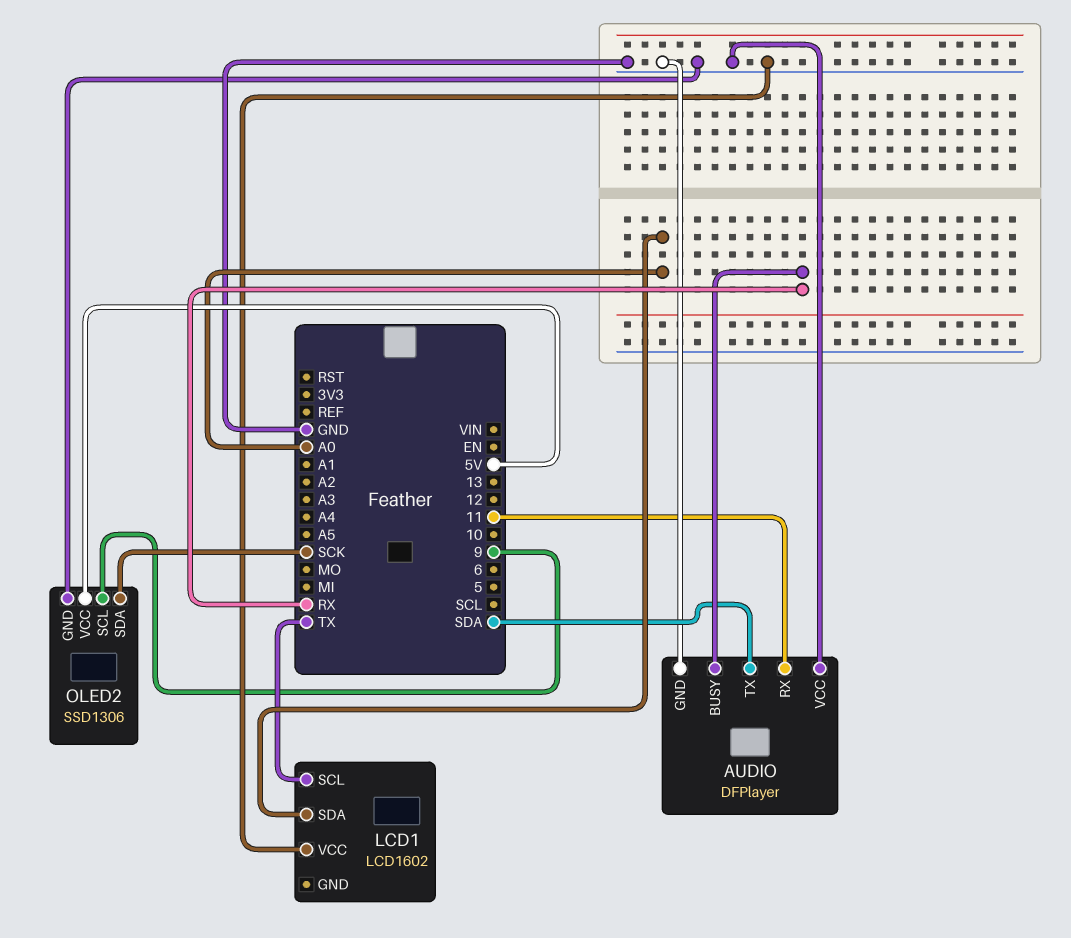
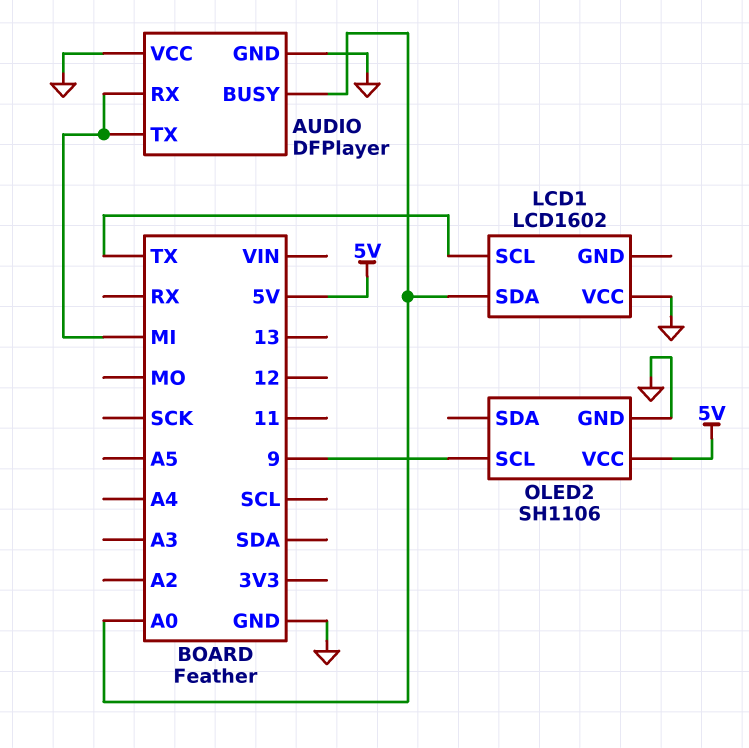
AUDIO pin BUSY: RX -> A0
AUDIO pin RX: 11 -> MI
AUDIO pin TX: SDA -> MI
OLED2: SSD1306 -> SH1106
OLED2 pin SDA: SCK -> none

